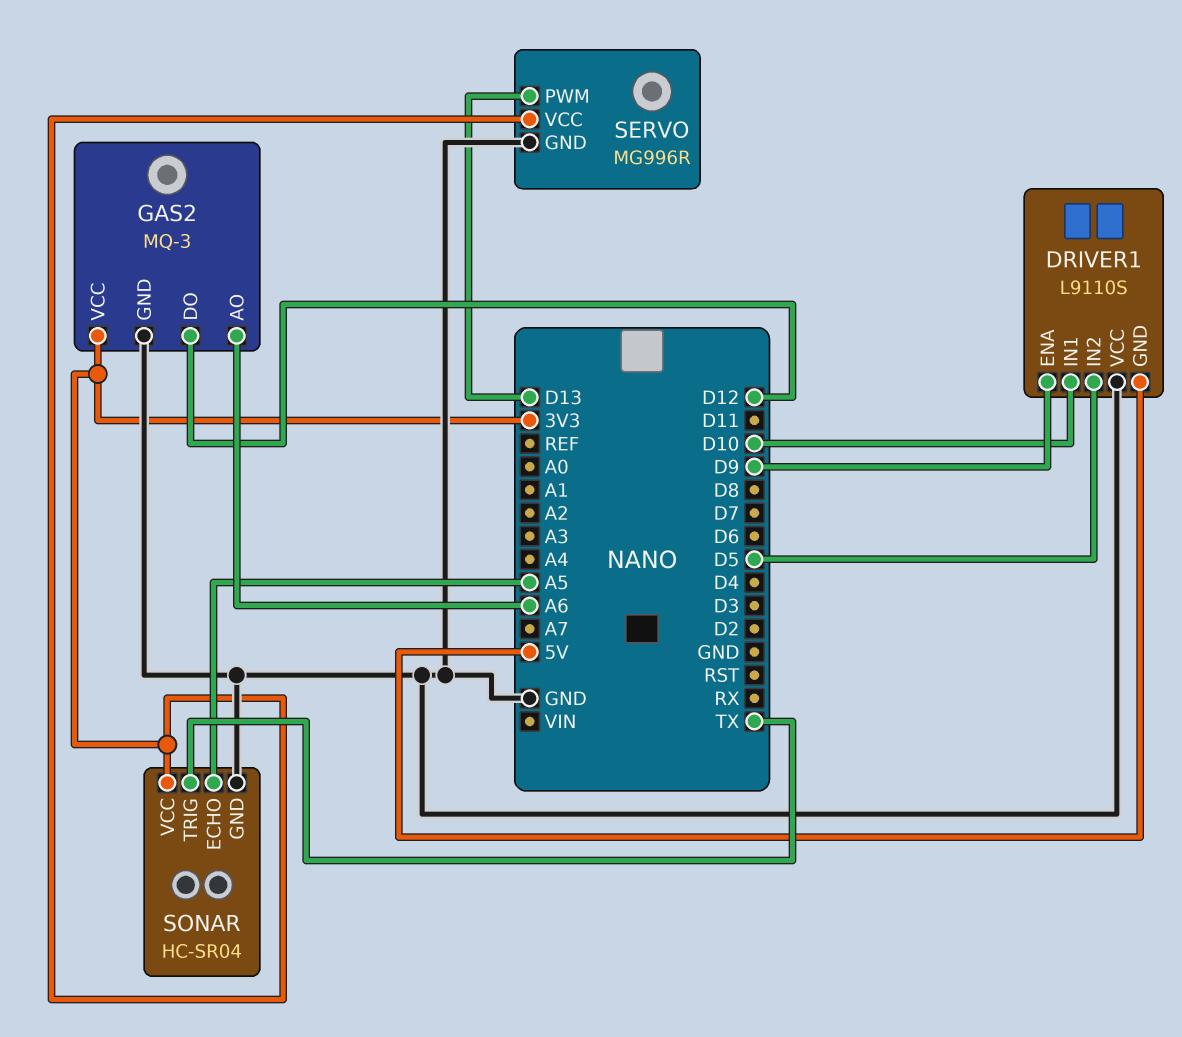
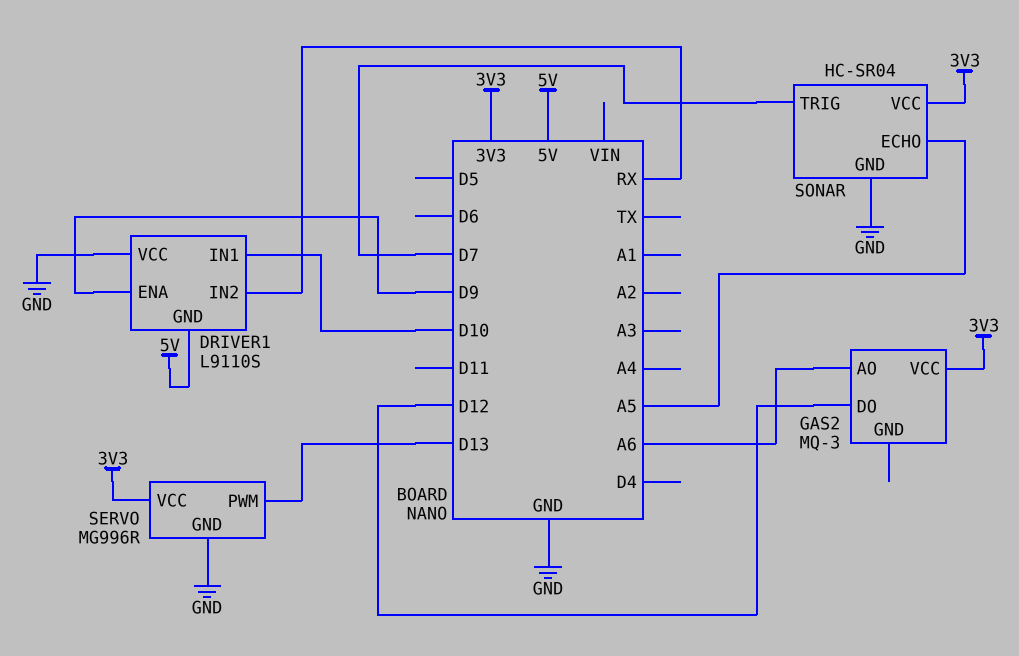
DRIVER1 pin IN2: D5 -> RX
GAS2 pin GND: GND -> none
SONAR pin TRIG: TX -> D7

